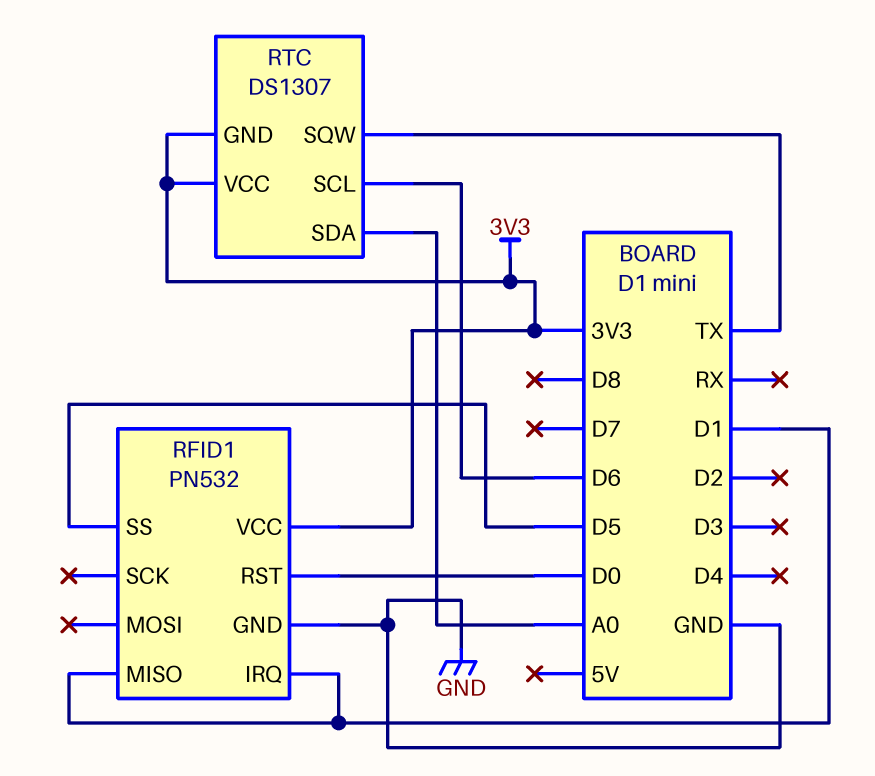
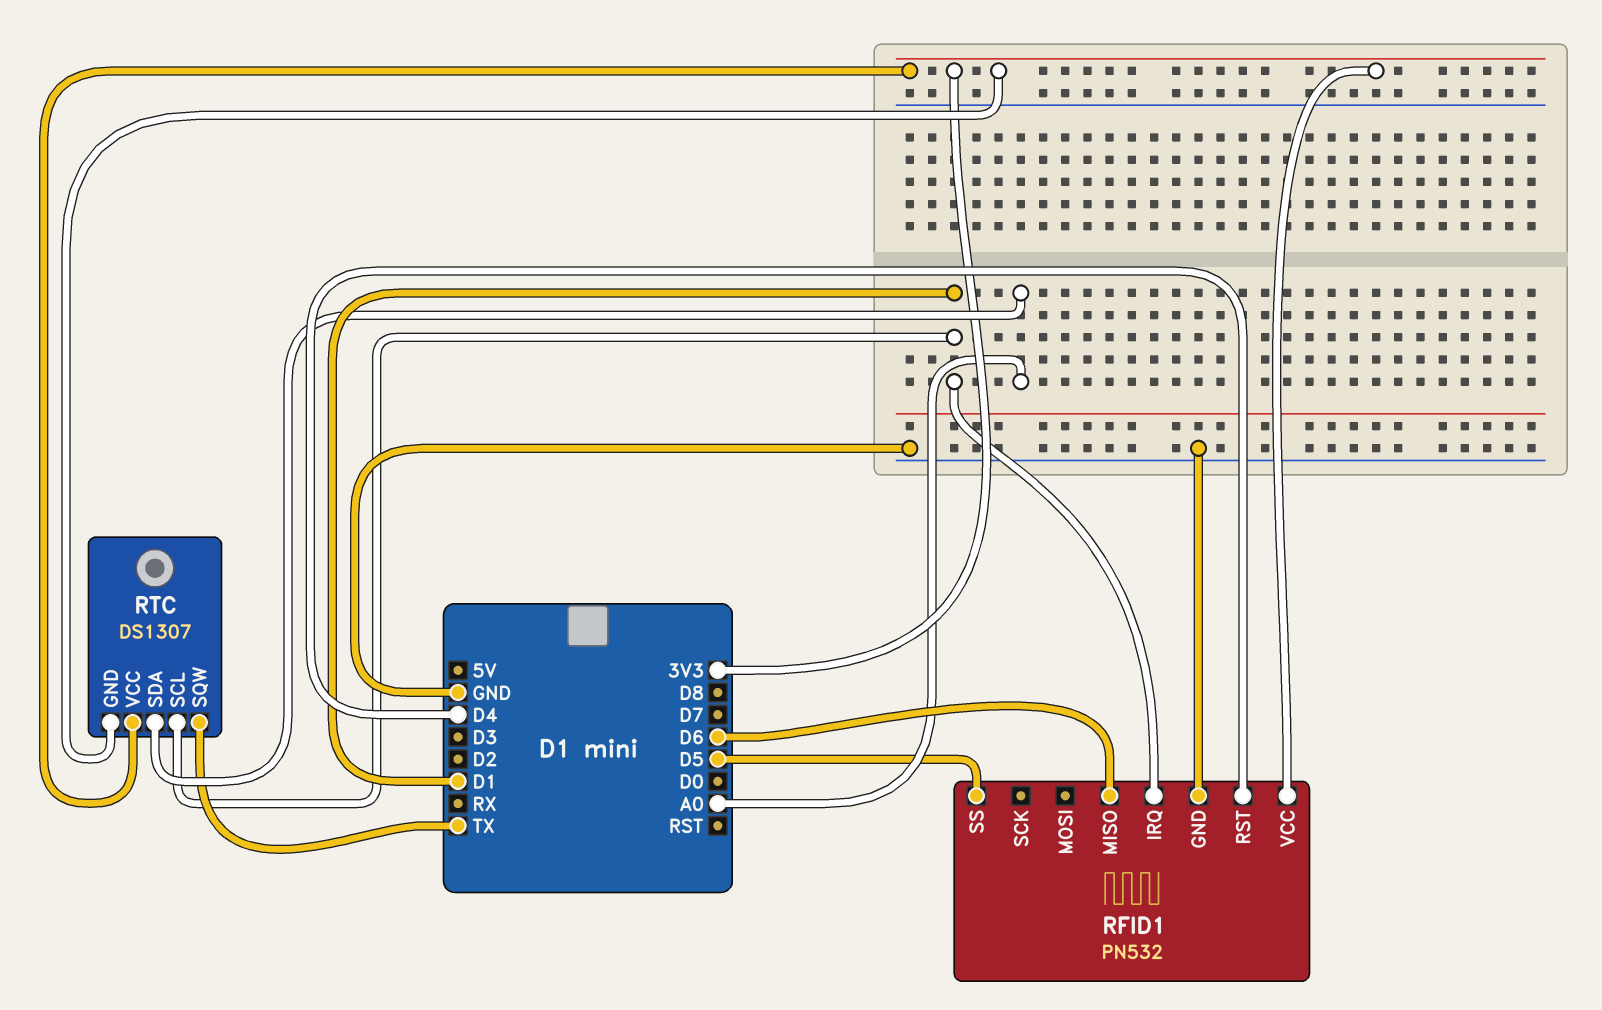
RFID1 pin MISO: D1 -> D6
RFID1 pin RST: D0 -> D4
RTC pin SCL: D6 -> D1

